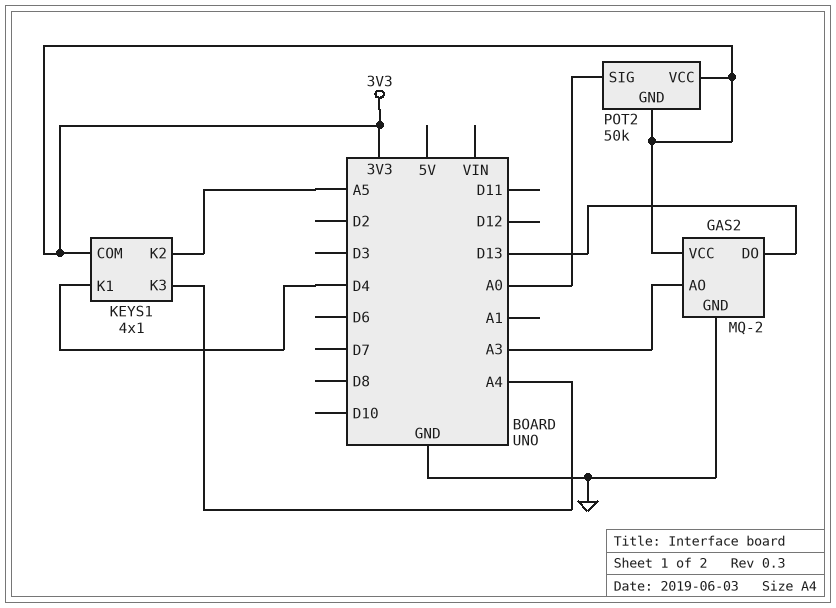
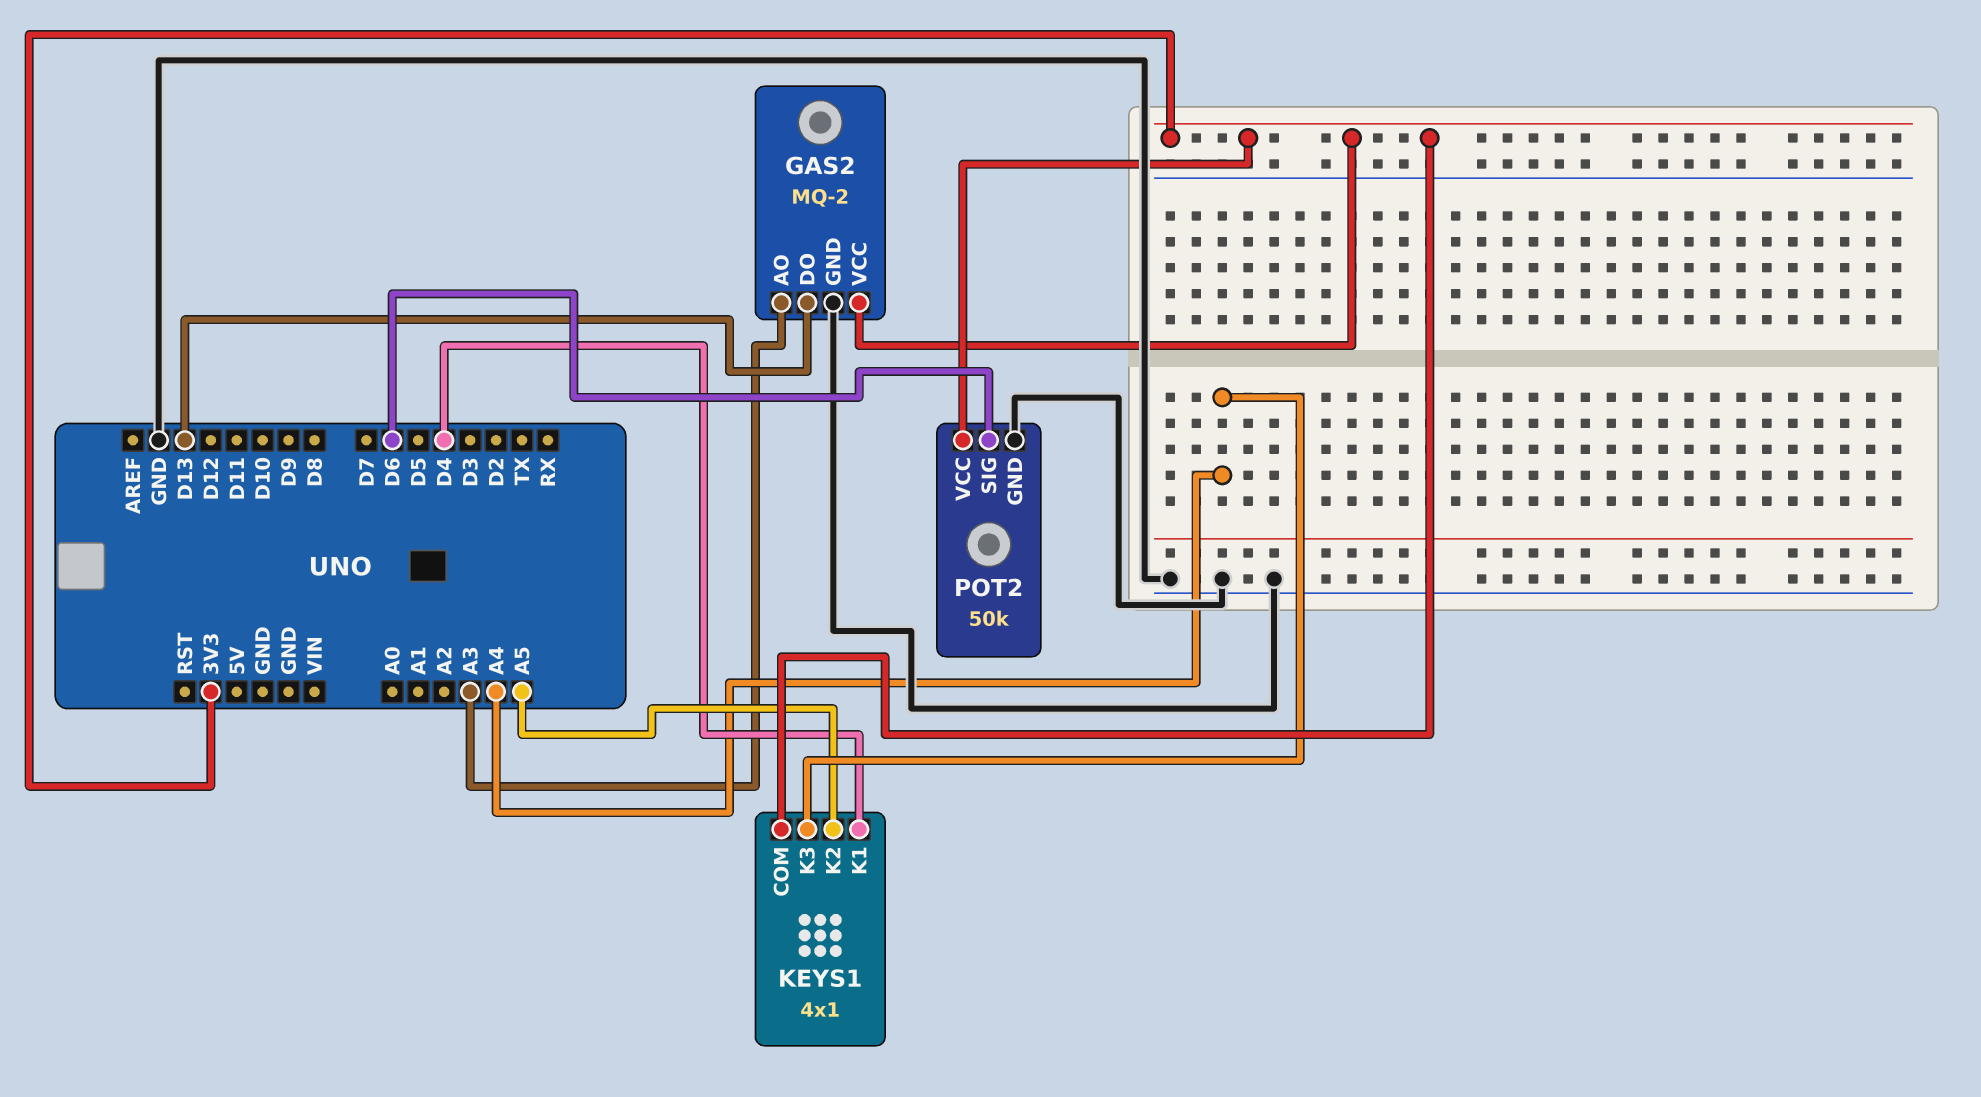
POT2 pin GND: 3V3 -> GND
POT2 pin SIG: A0 -> D6

